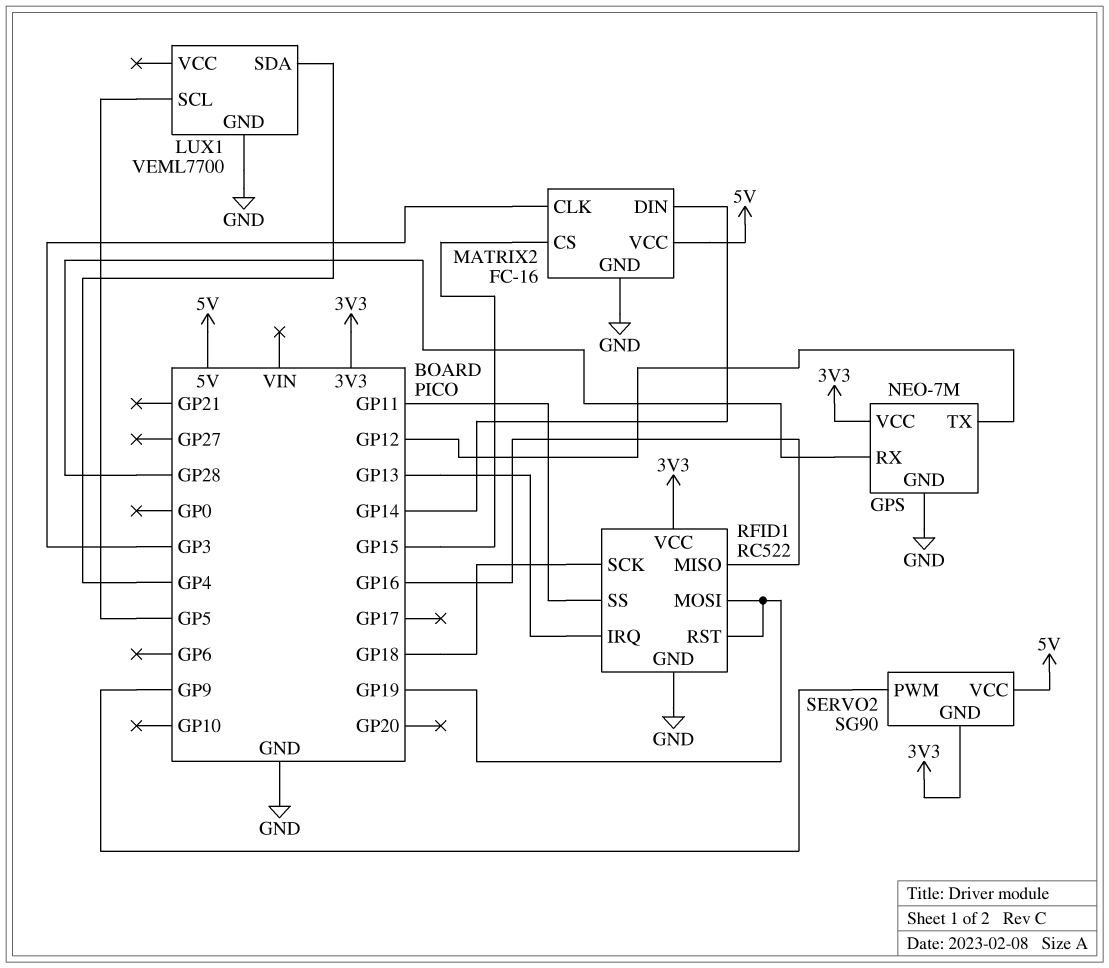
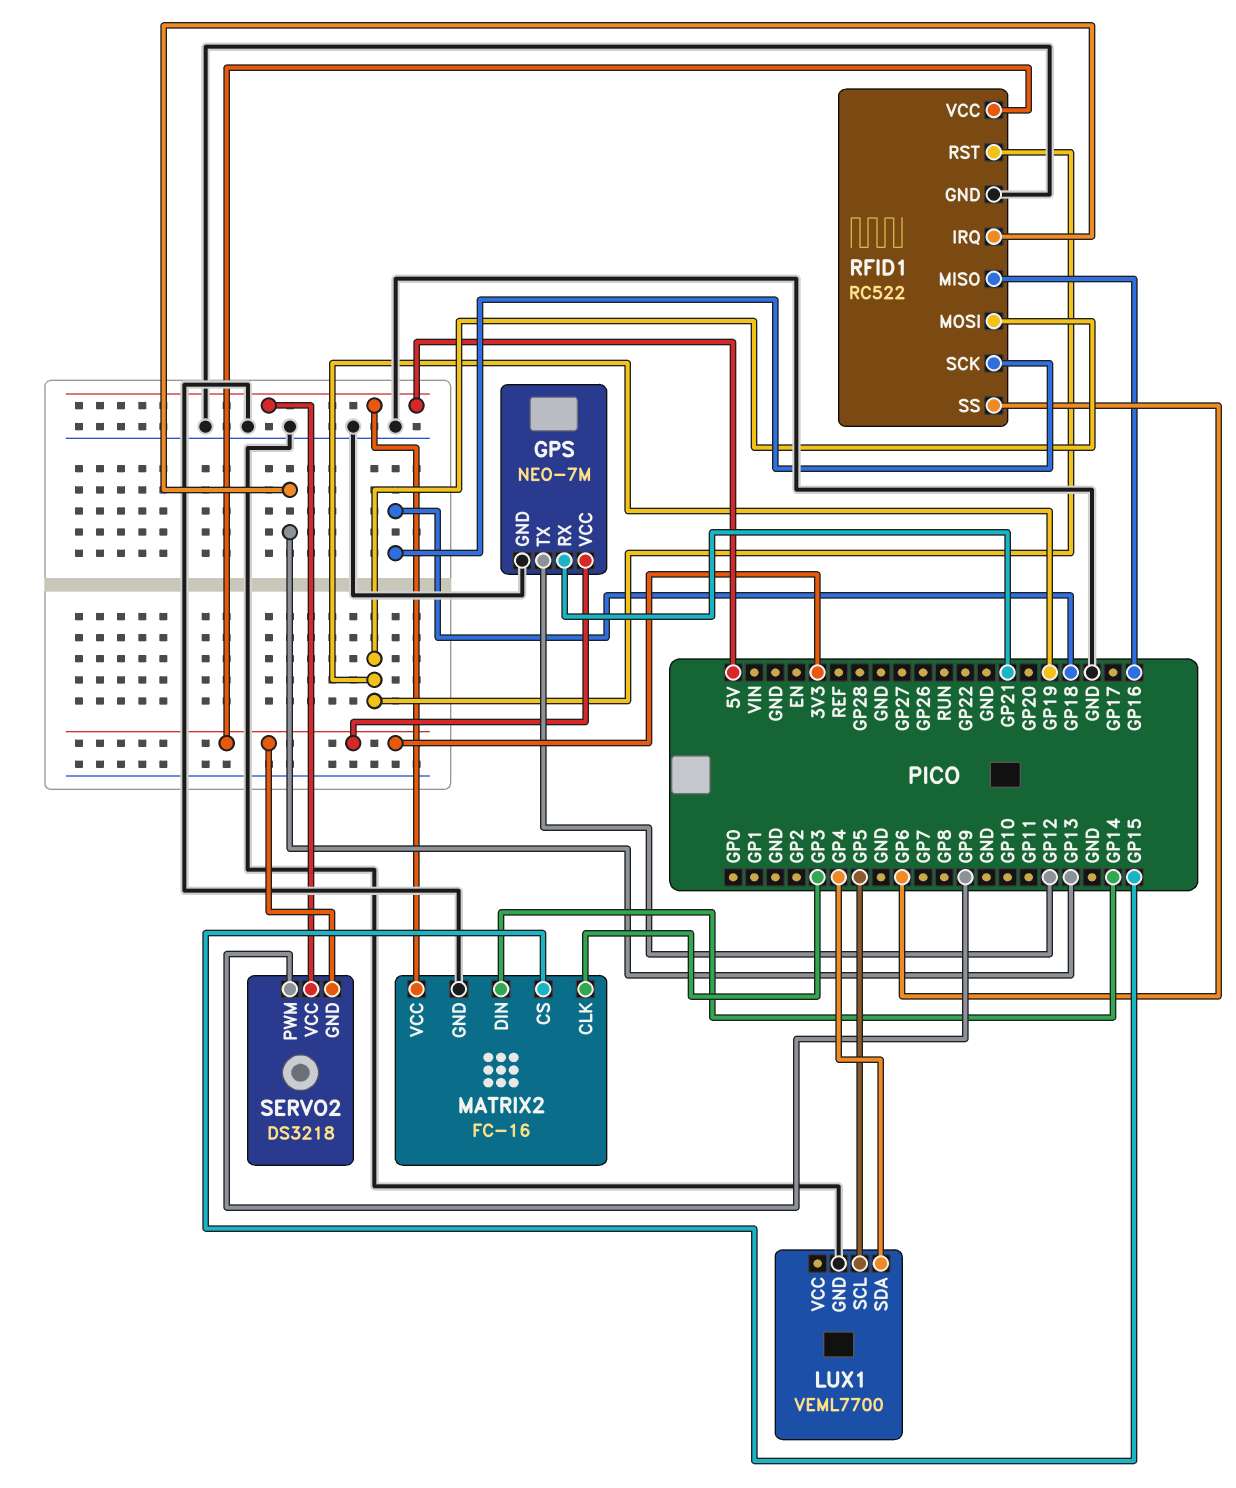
GPS pin RX: GP28 -> GP21
RFID1 pin SS: GP11 -> GP6
SERVO2: SG90 -> DS3218

